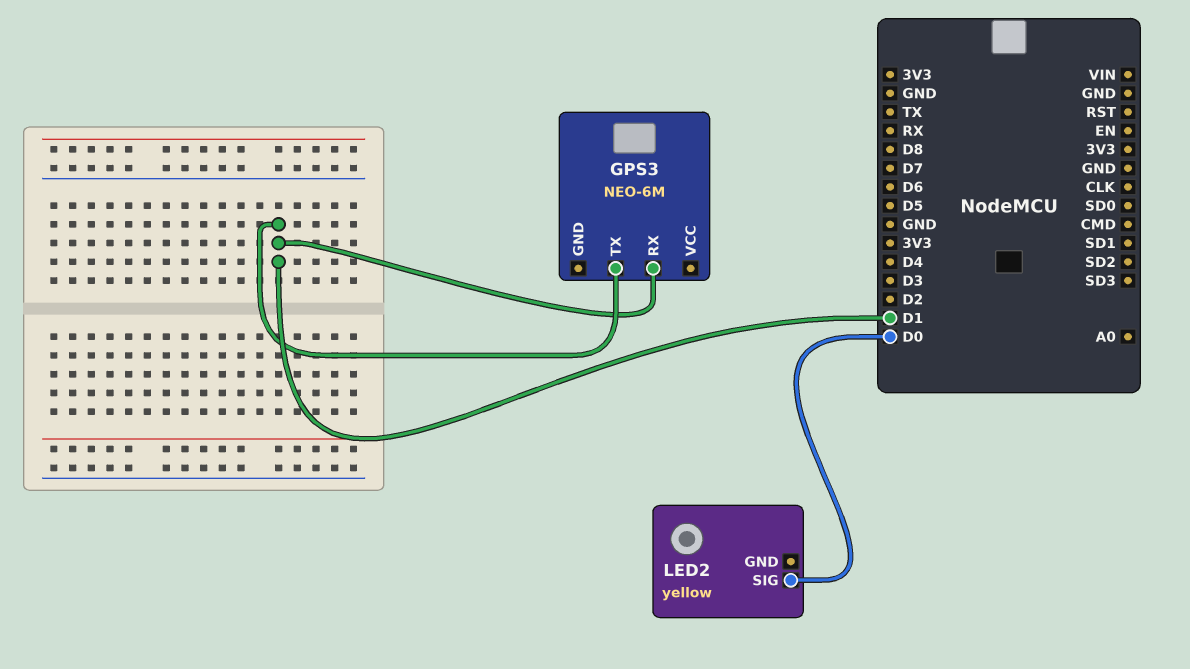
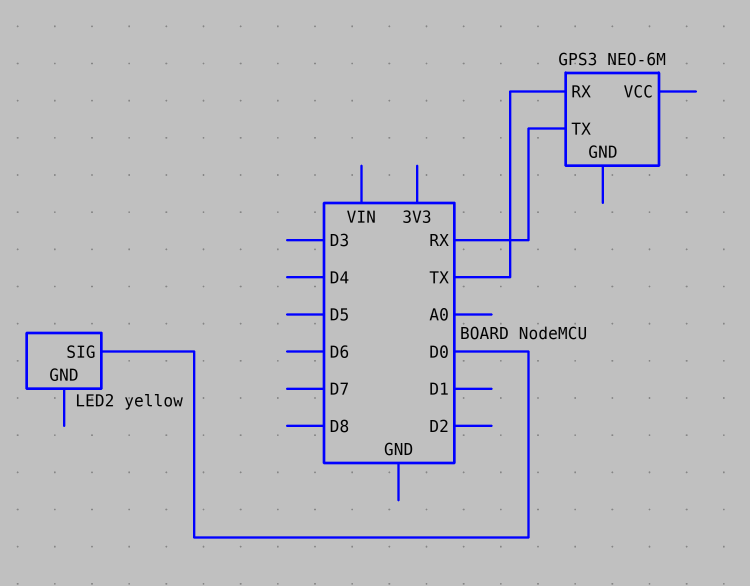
GPS3 pin RX: D1 -> TX
GPS3 pin TX: D1 -> RX

